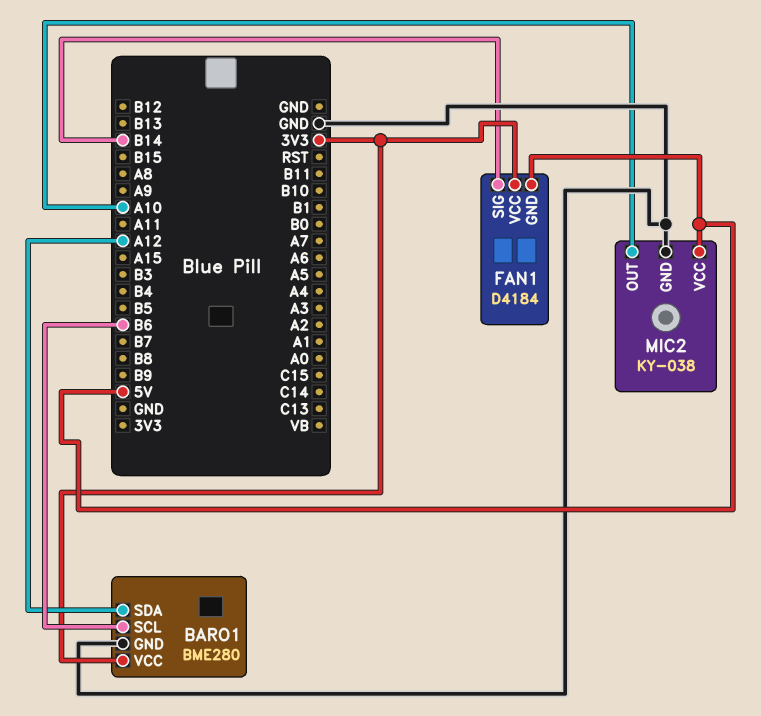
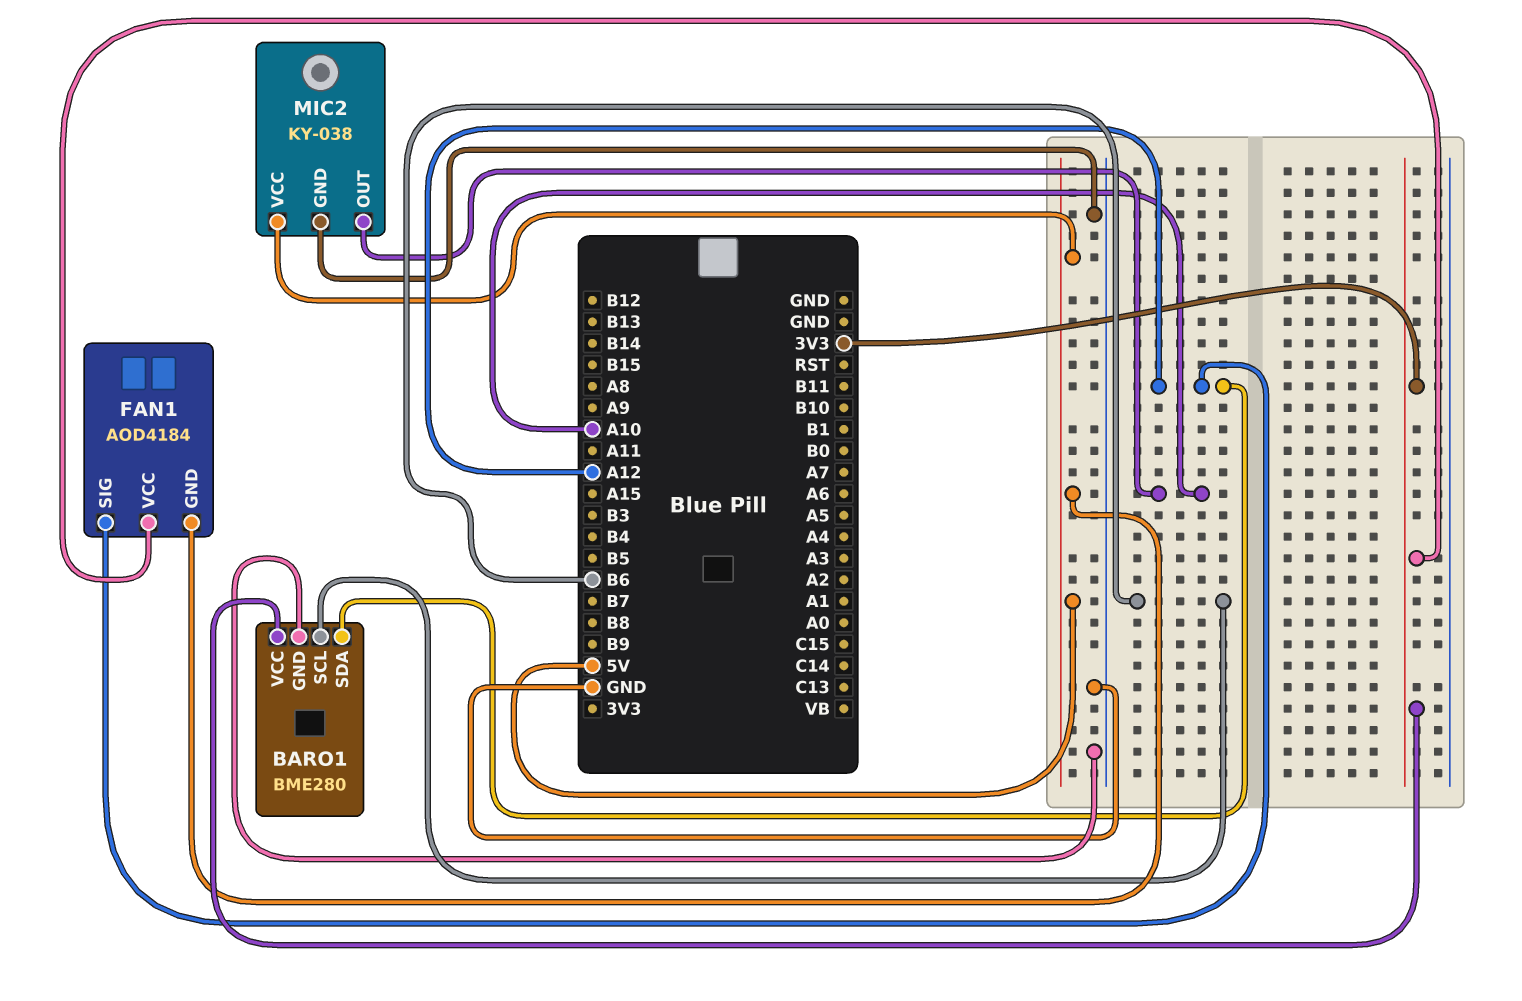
FAN1: D4184 -> AOD4184
FAN1 pin SIG: B14 -> A12

